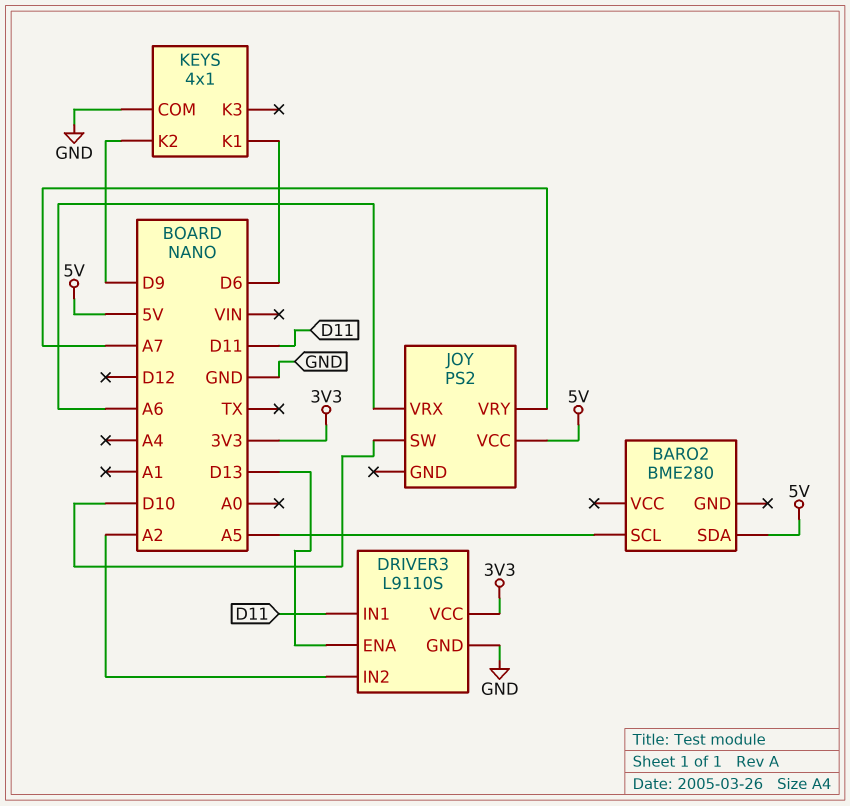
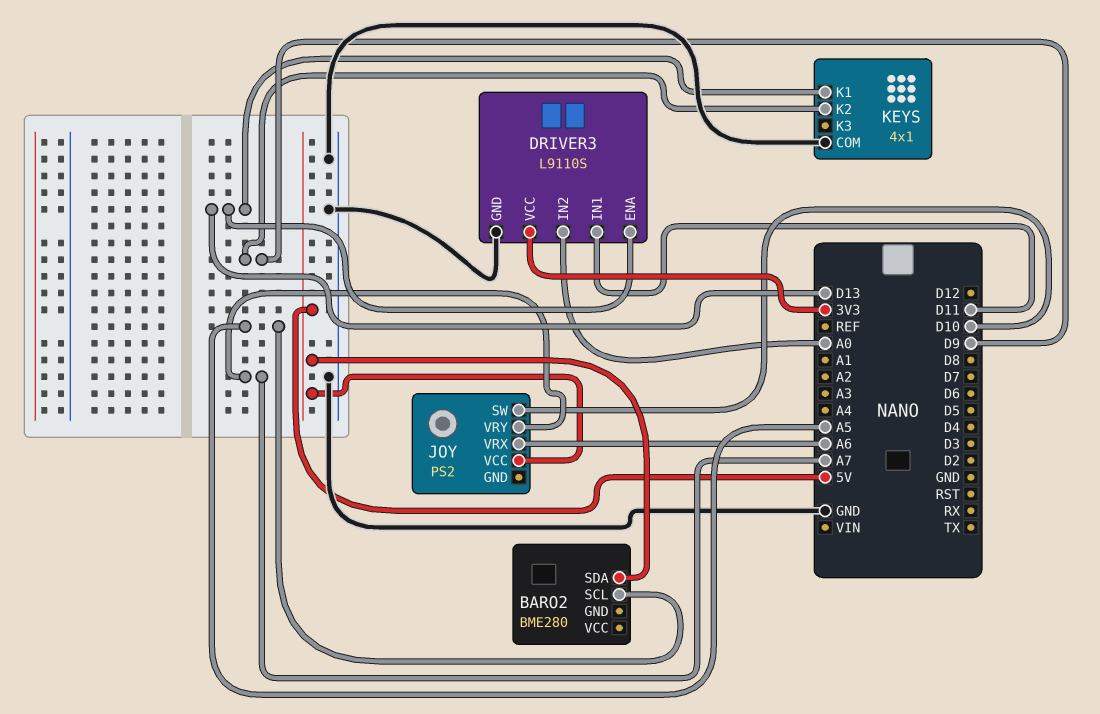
DRIVER3 pin IN2: A2 -> A0
KEYS pin K1: D6 -> D13

